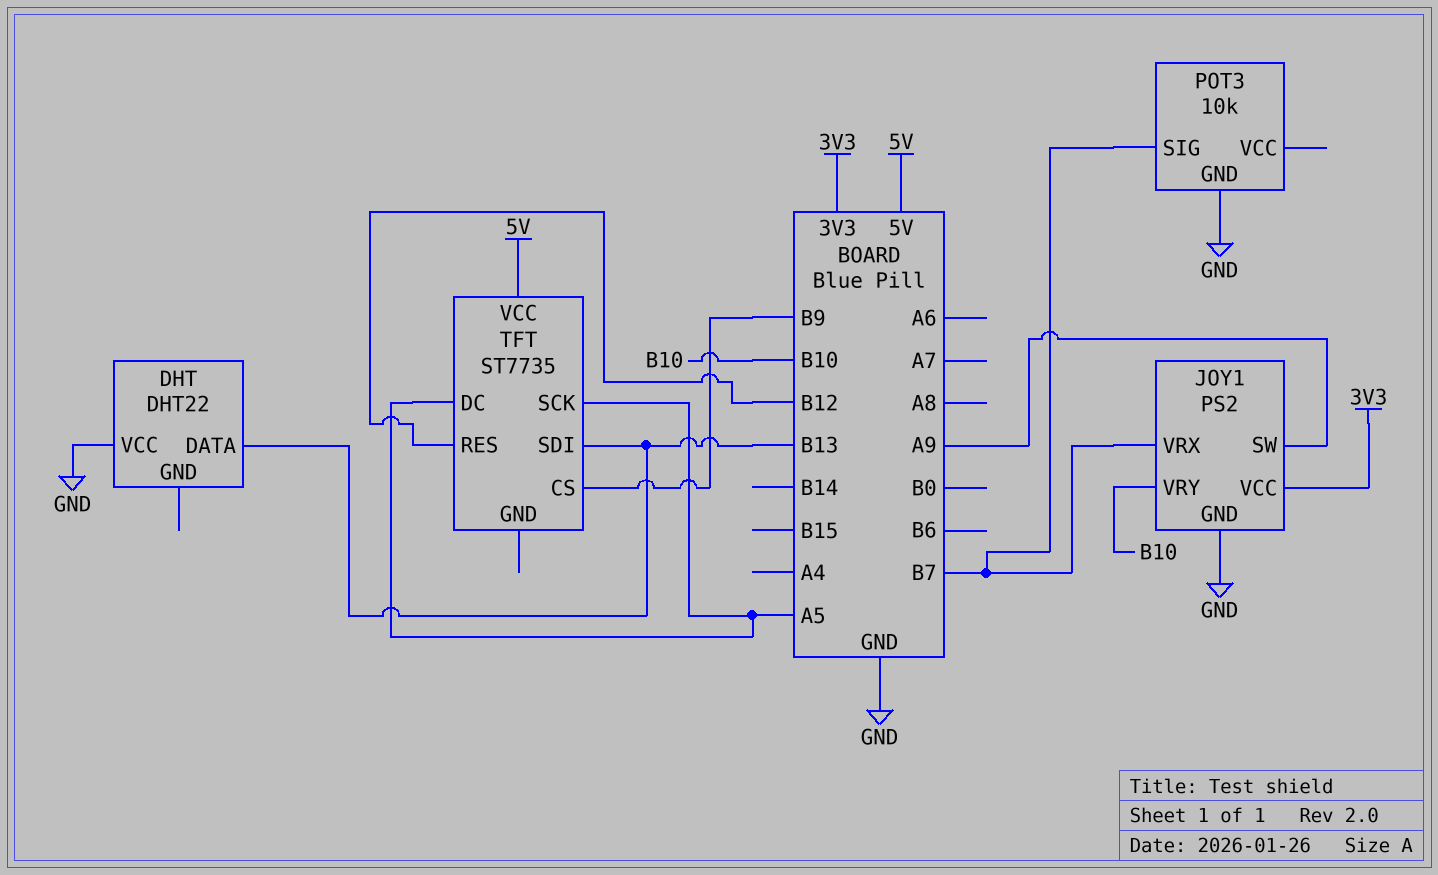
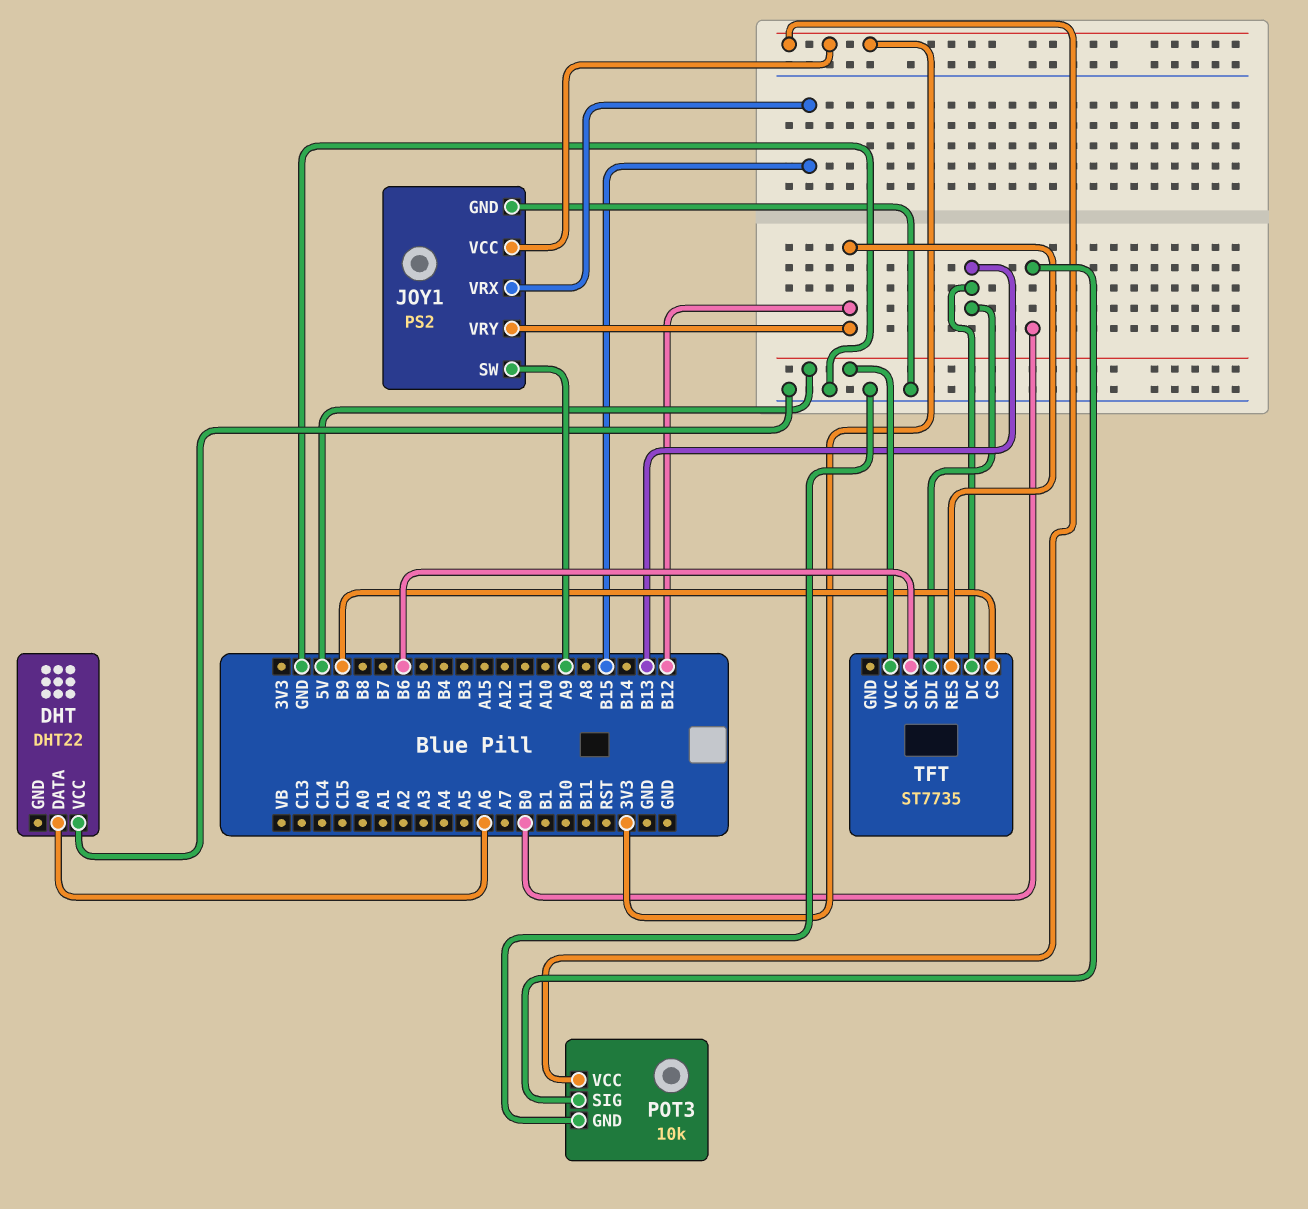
DHT pin DATA: B13 -> A6
JOY1 pin VRX: B7 -> B15
JOY1 pin VRY: B10 -> B12
POT3 pin SIG: B7 -> B0
POT3 pin VCC: none -> 3V3
TFT pin DC: A5 -> B13
TFT pin SCK: A5 -> B6

